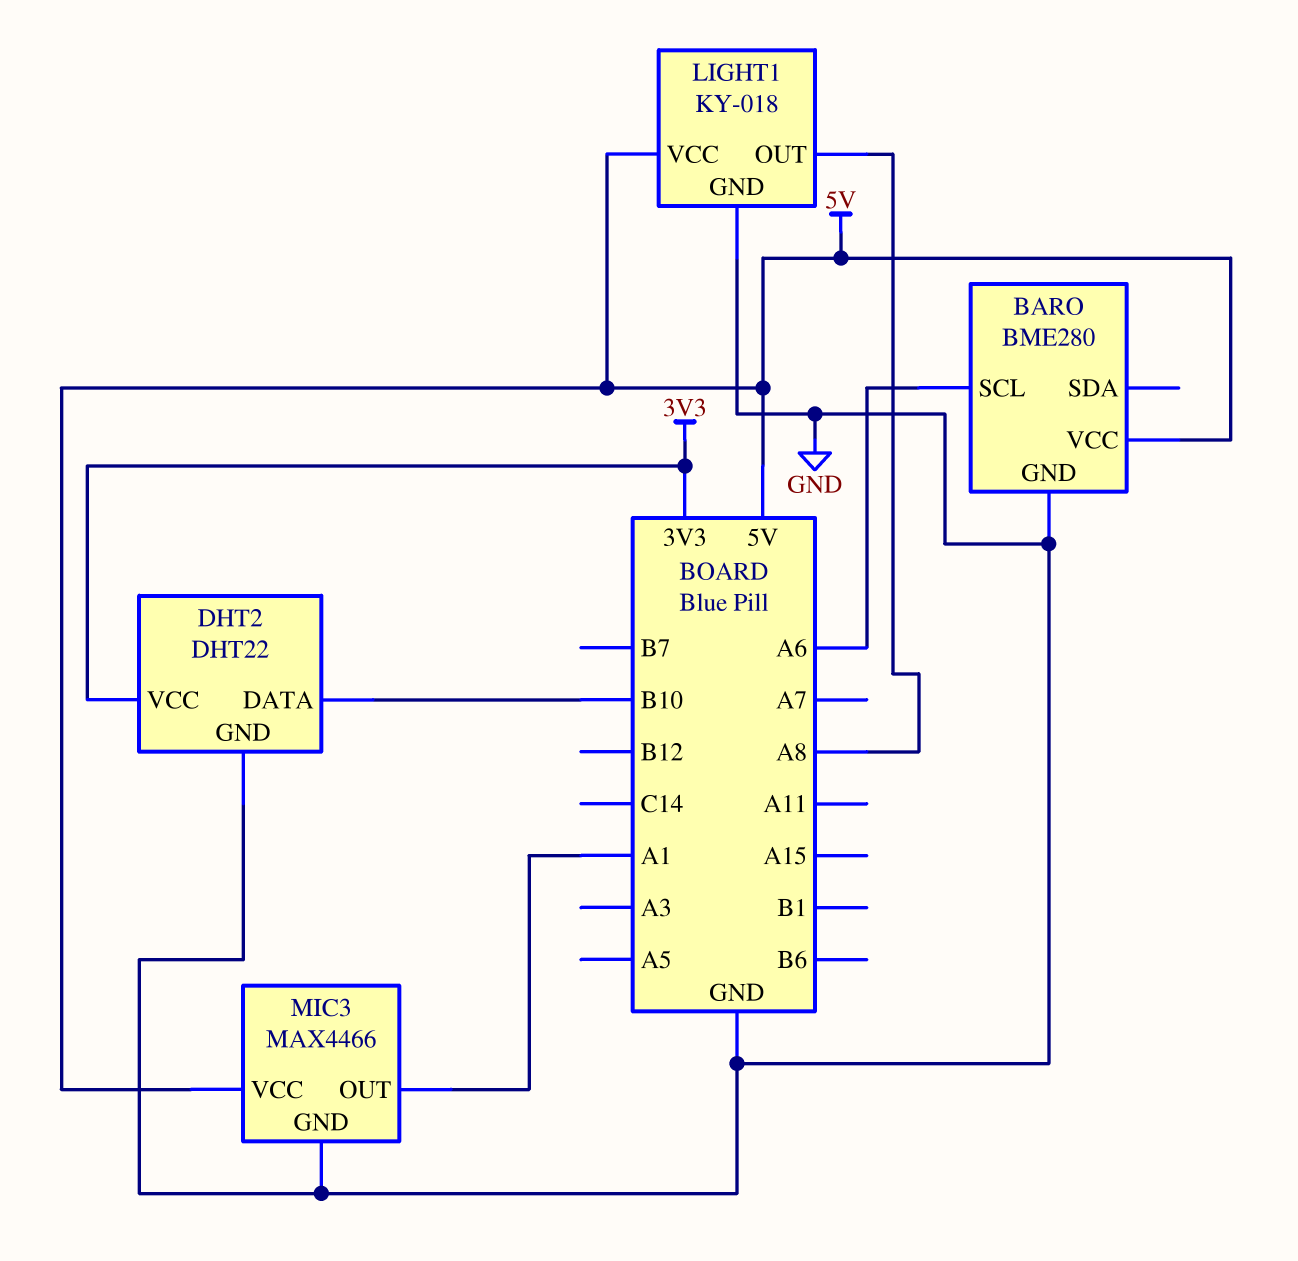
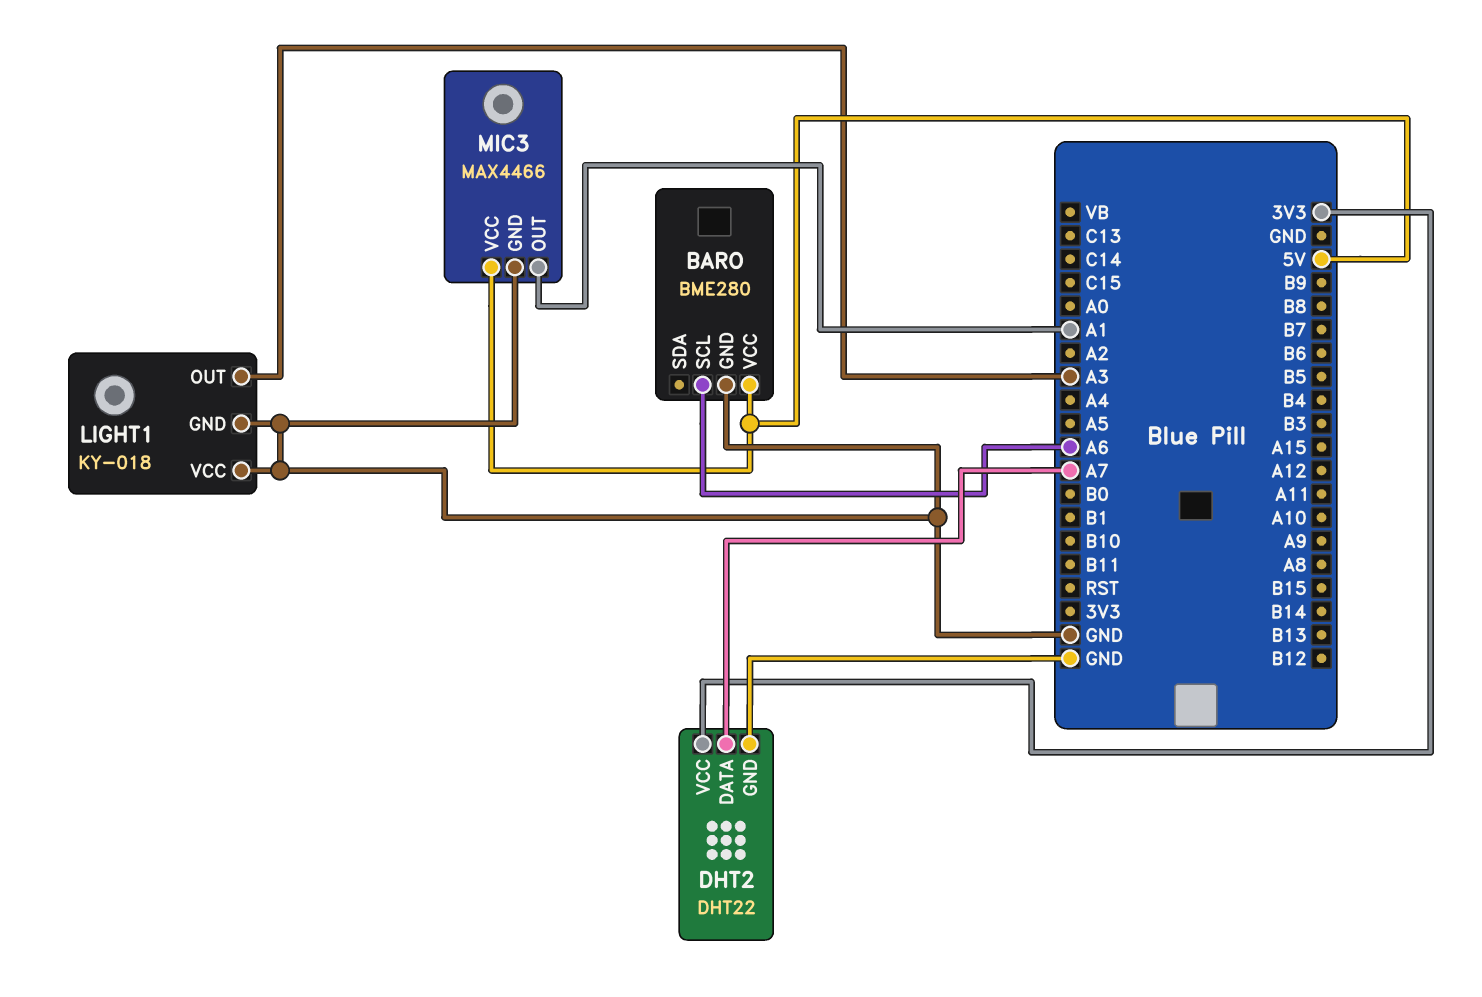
DHT2 pin DATA: B10 -> A7
LIGHT1 pin OUT: A8 -> A3
LIGHT1 pin VCC: 5V -> GND

